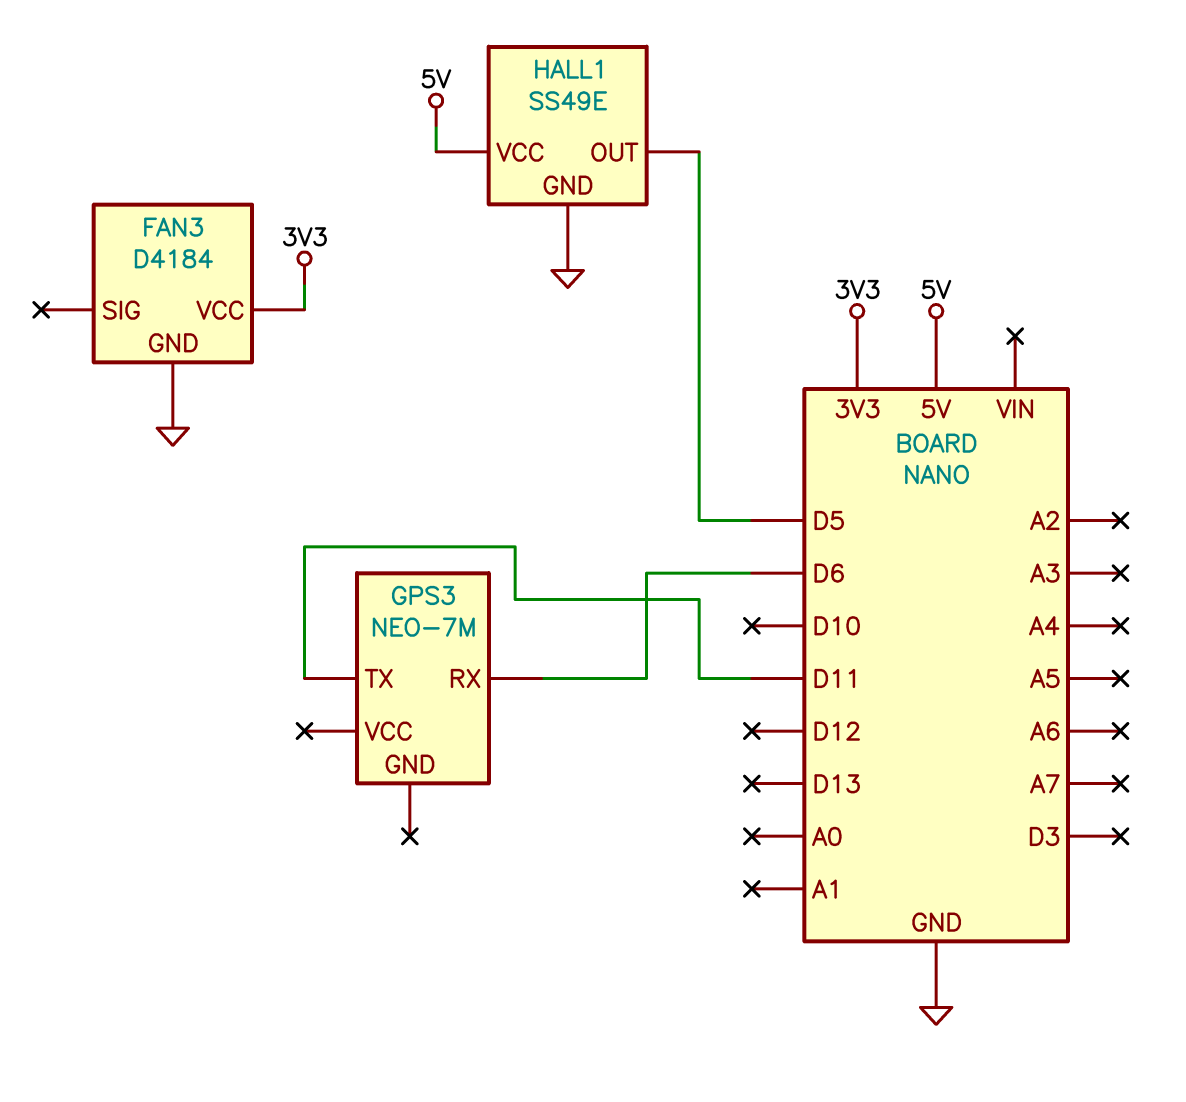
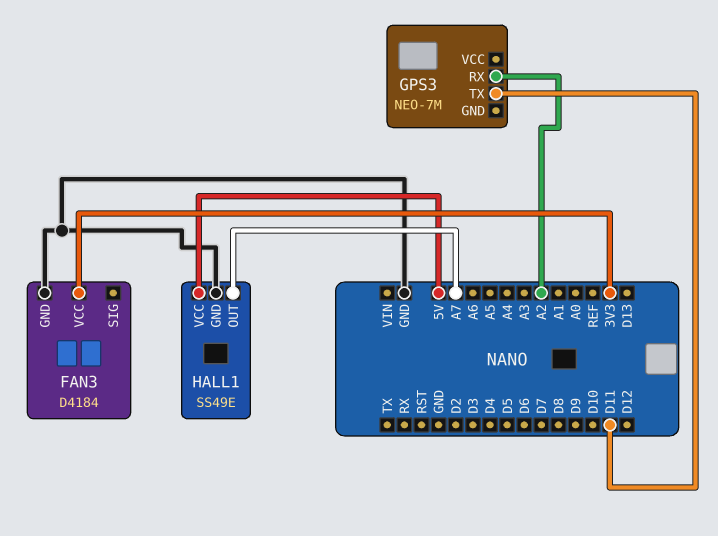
GPS3 pin RX: D6 -> A2
HALL1 pin OUT: D5 -> A7

